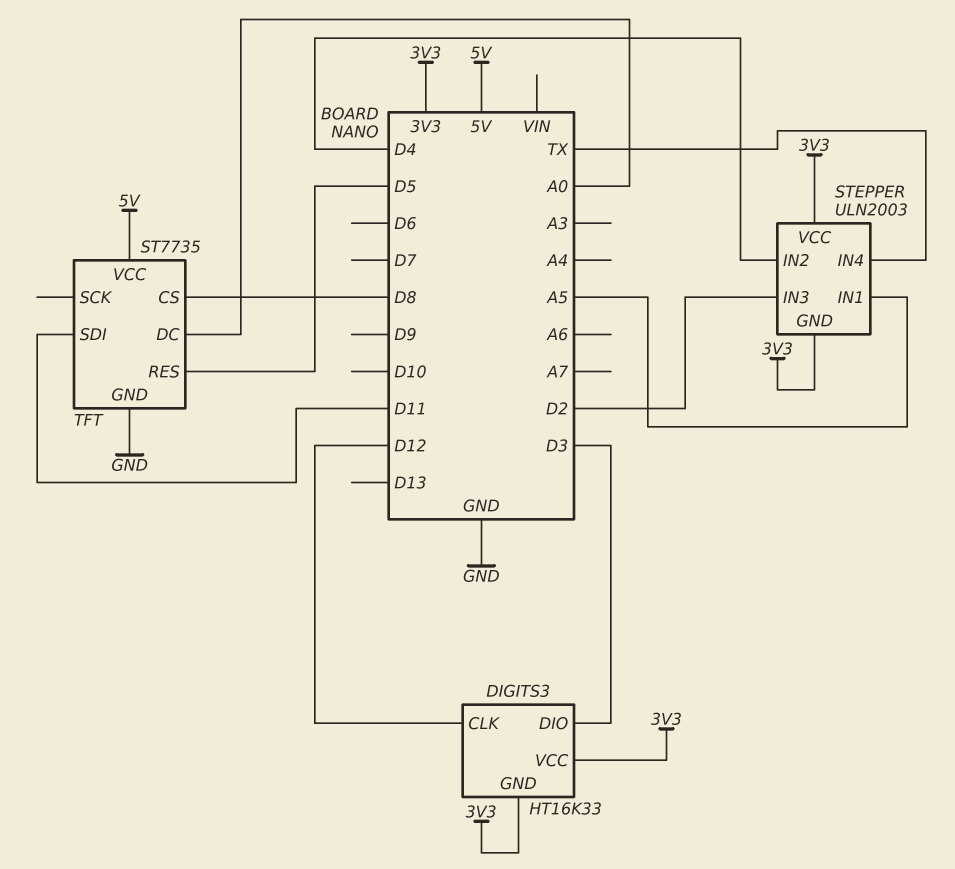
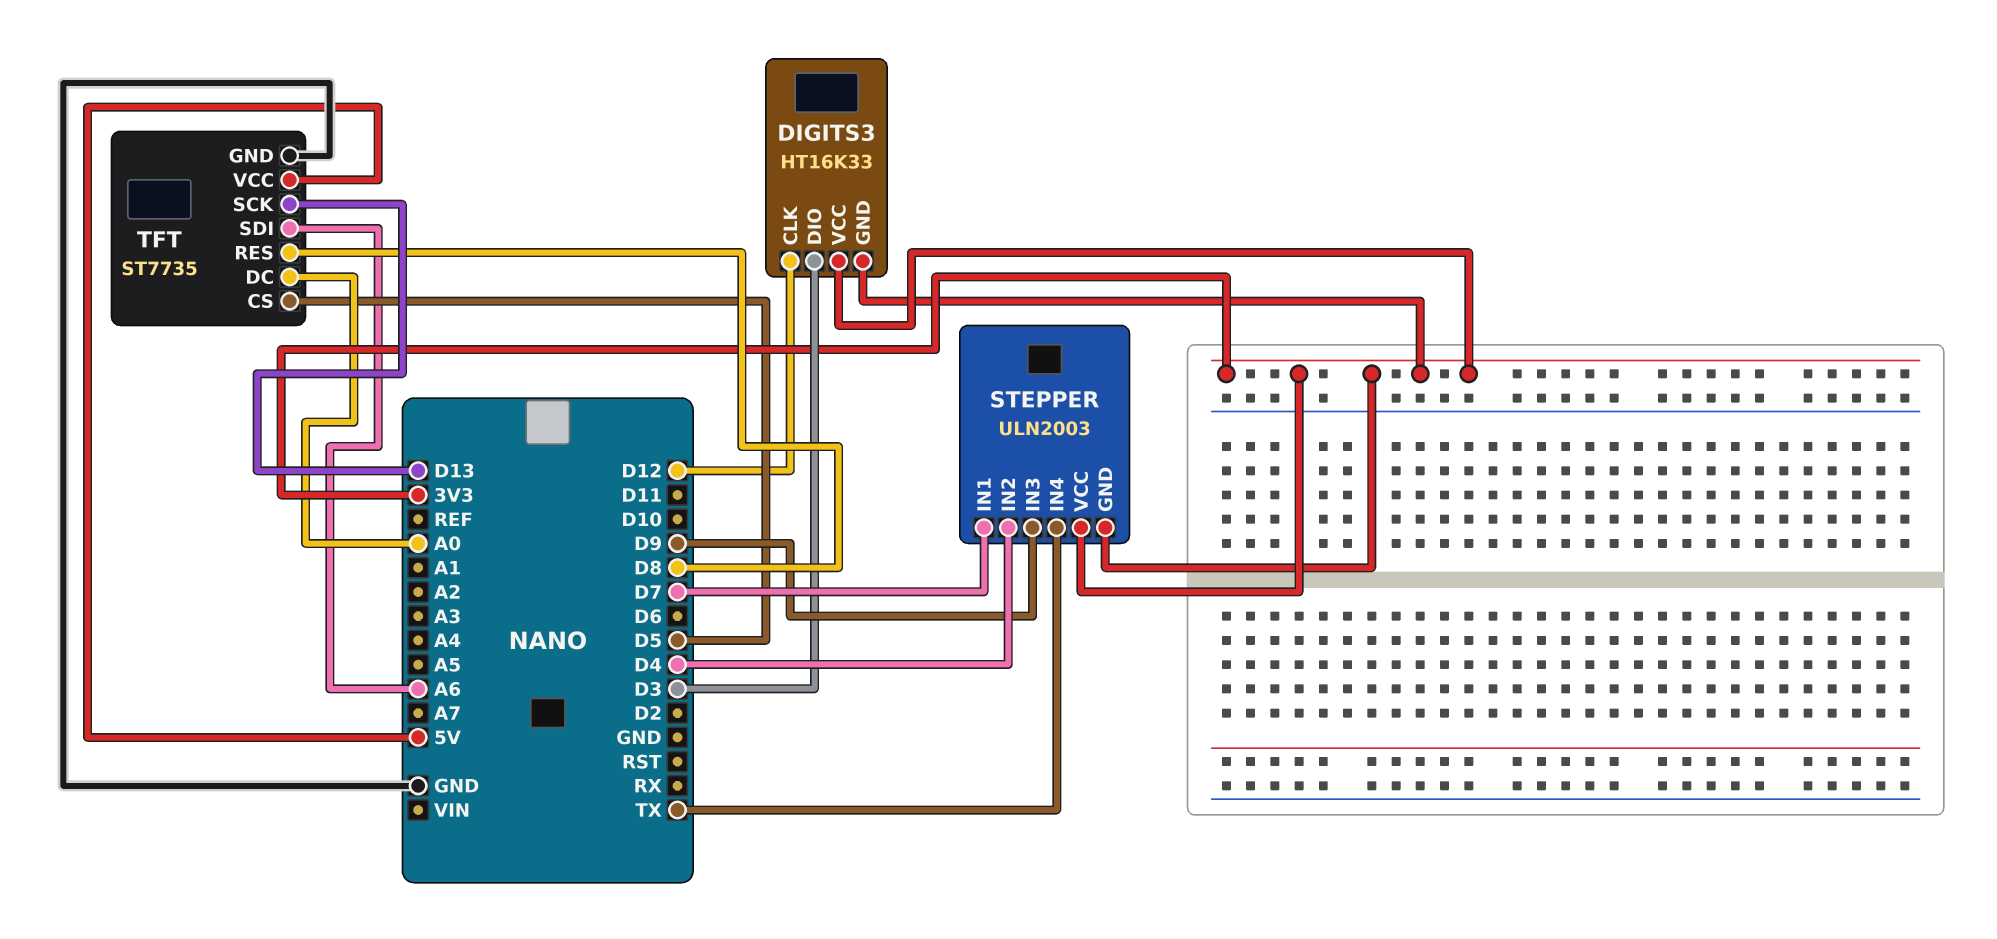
STEPPER pin IN1: A5 -> D7
STEPPER pin IN3: D2 -> D9
TFT pin CS: D8 -> D5
TFT pin RES: D5 -> D8
TFT pin SCK: none -> D13
TFT pin SDI: D11 -> A6

